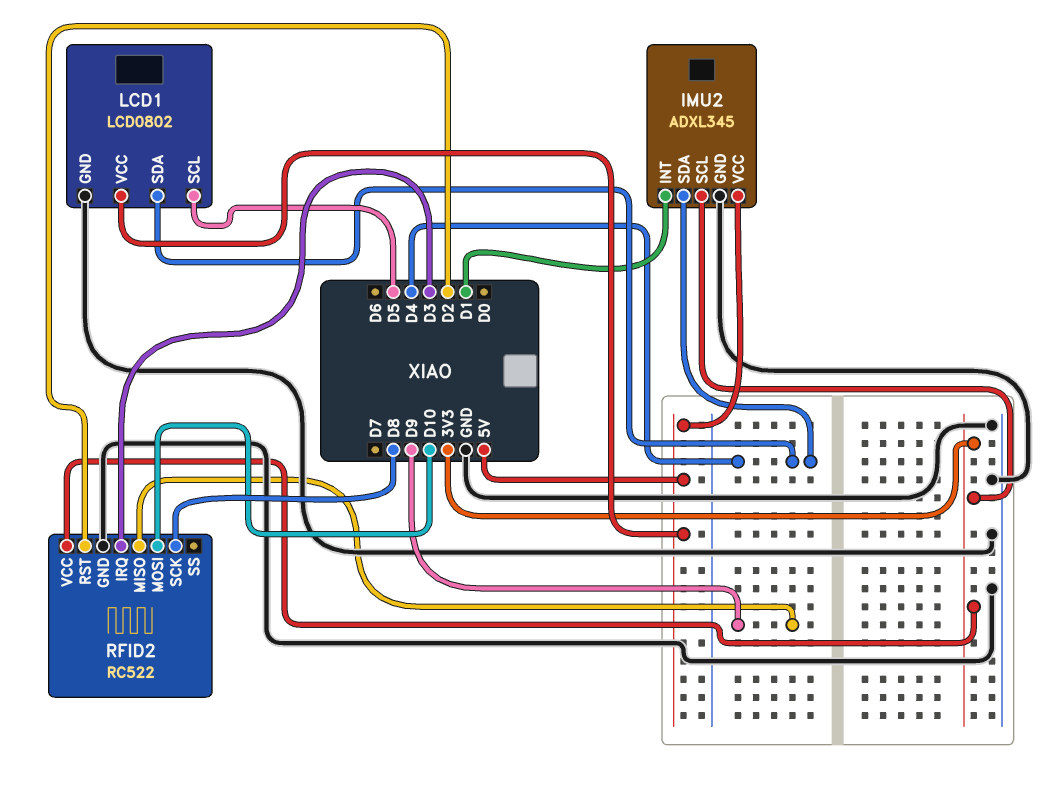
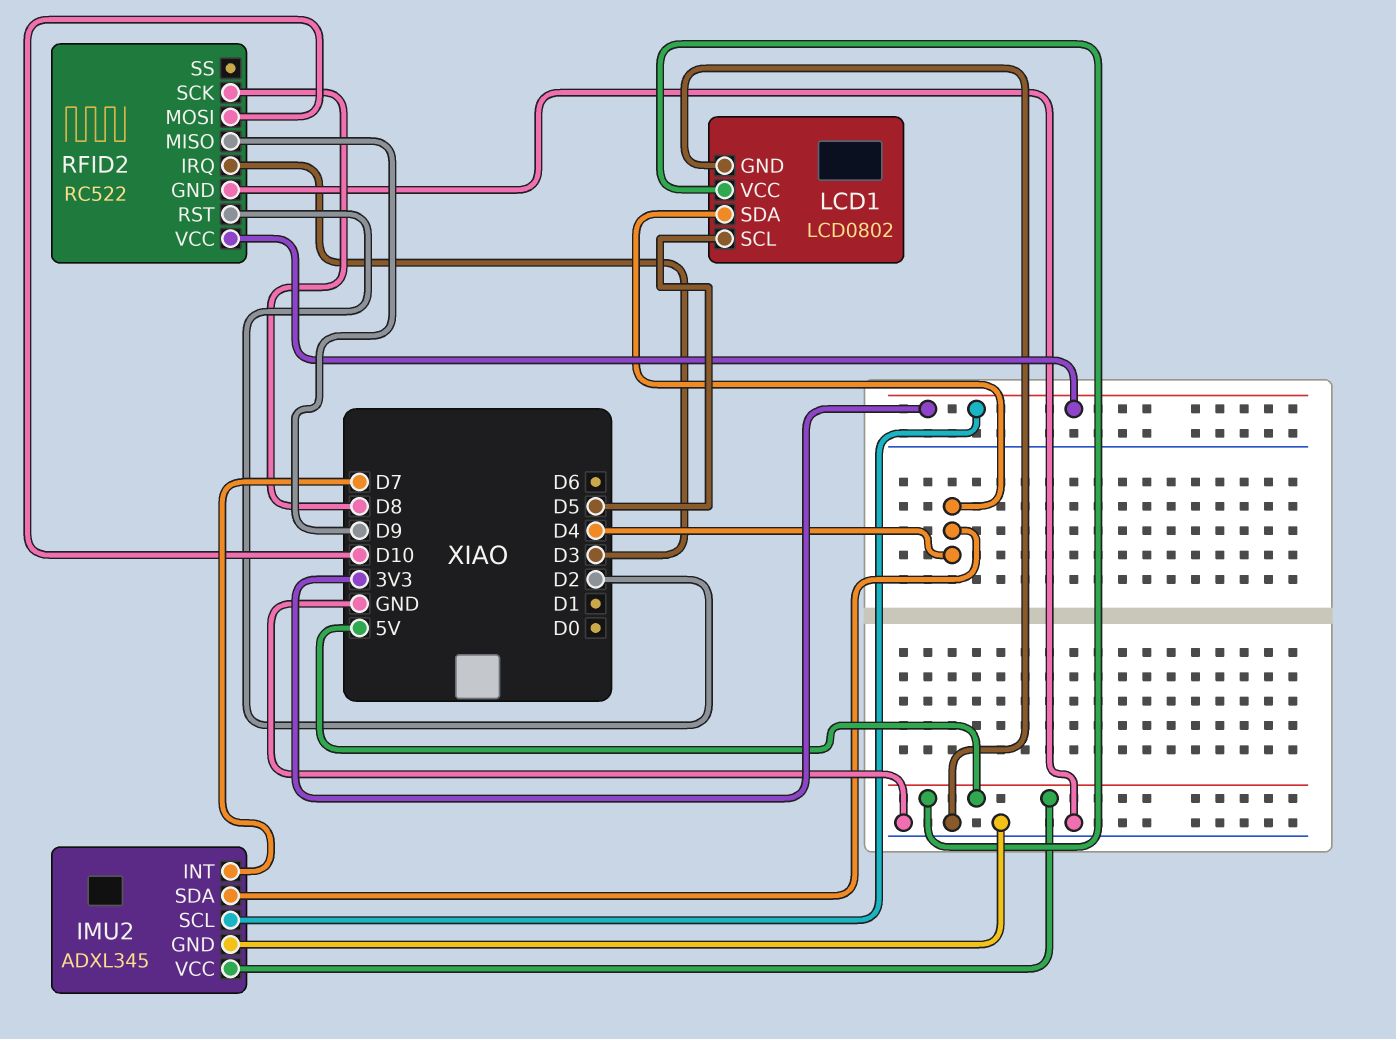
IMU2 pin INT: D1 -> D7

